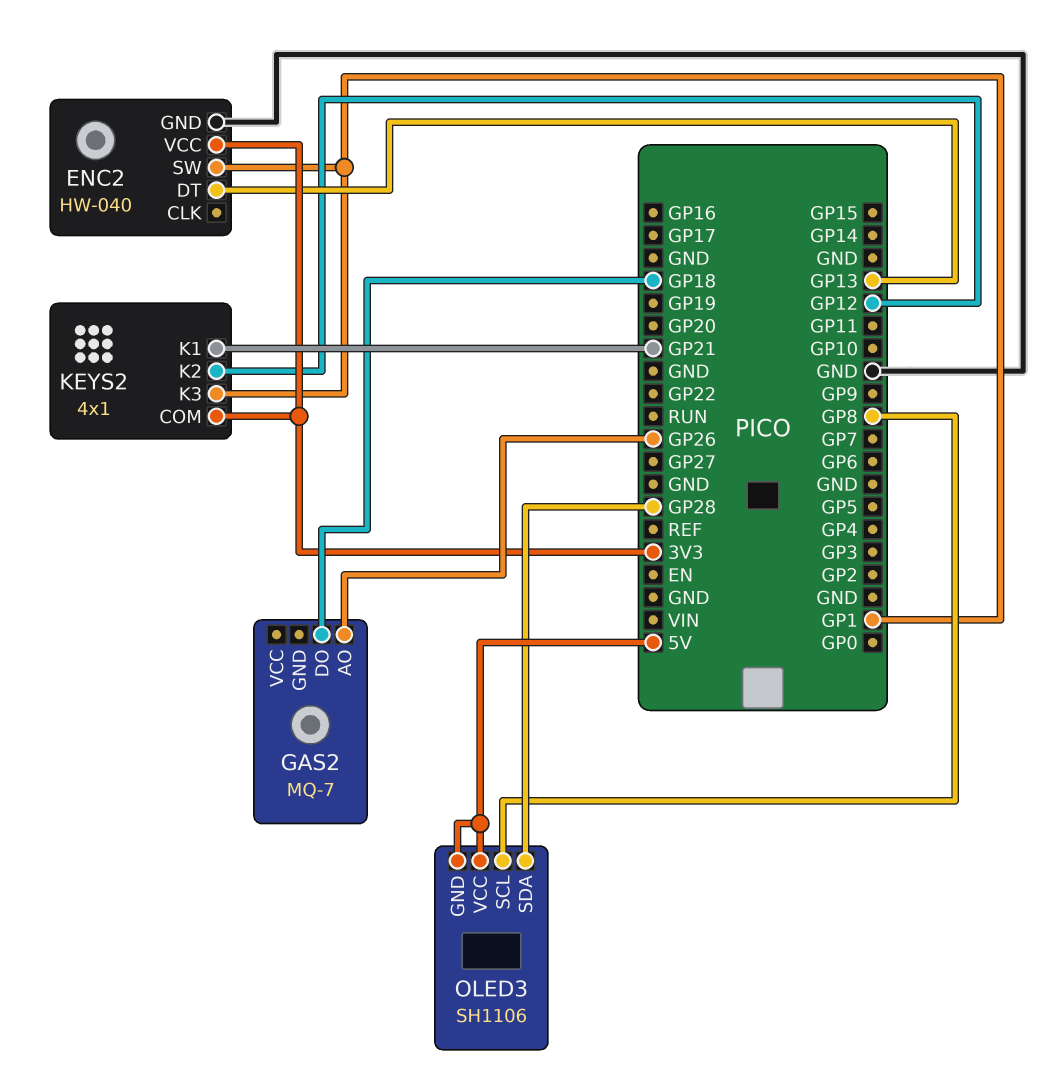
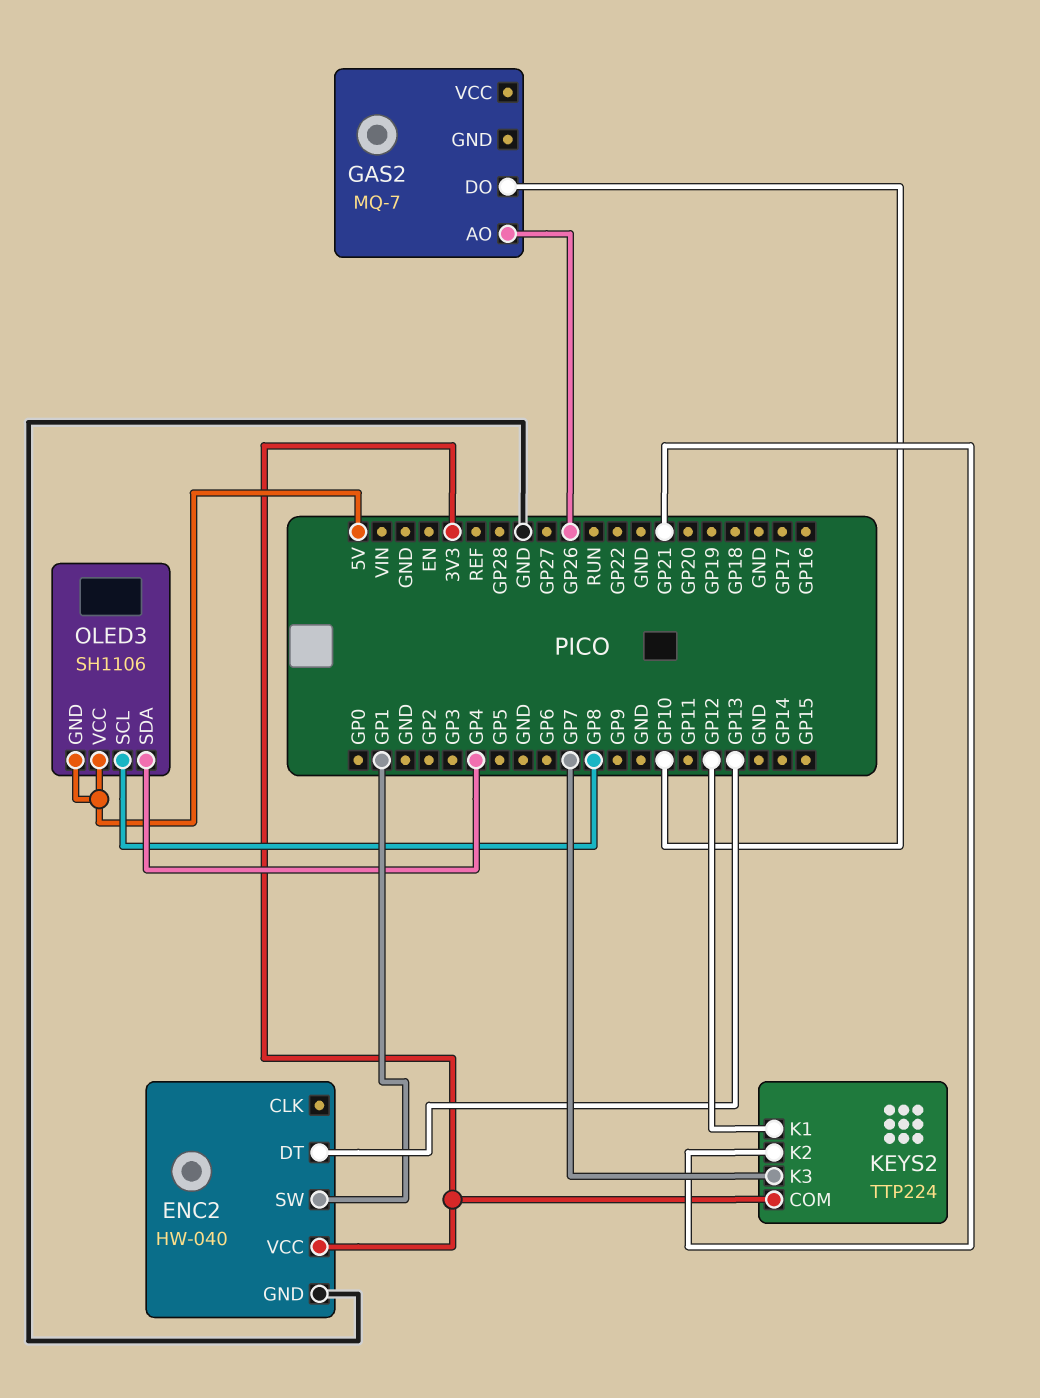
GAS2 pin DO: GP18 -> GP10
KEYS2: 4x1 -> TTP224
KEYS2 pin K1: GP21 -> GP12
KEYS2 pin K2: GP12 -> GP21
KEYS2 pin K3: GP1 -> GP7
OLED3 pin SDA: GP28 -> GP4

